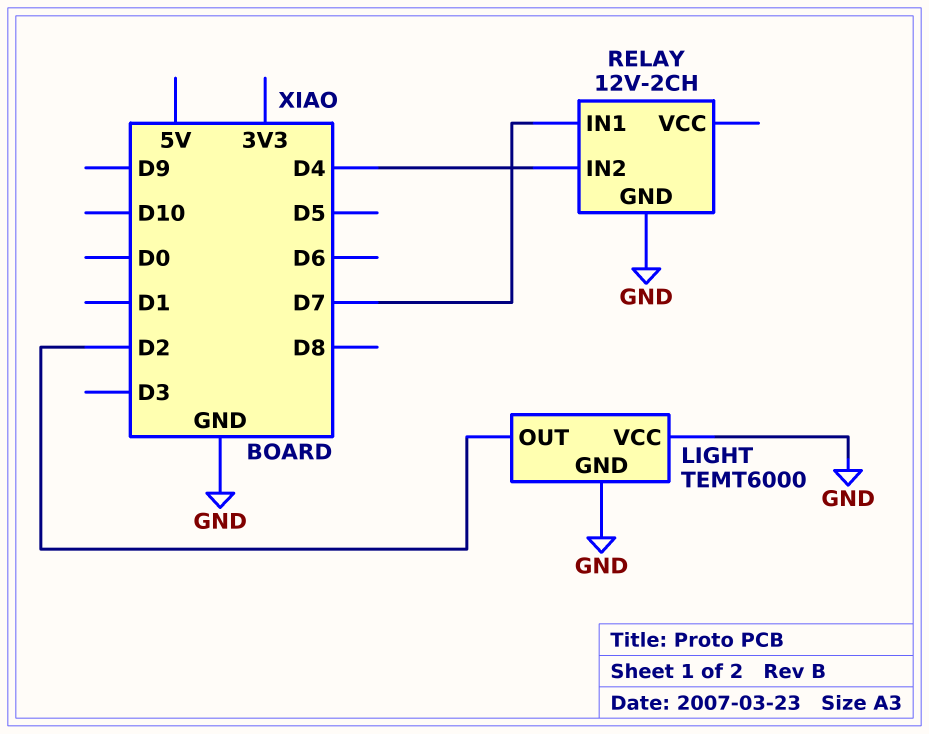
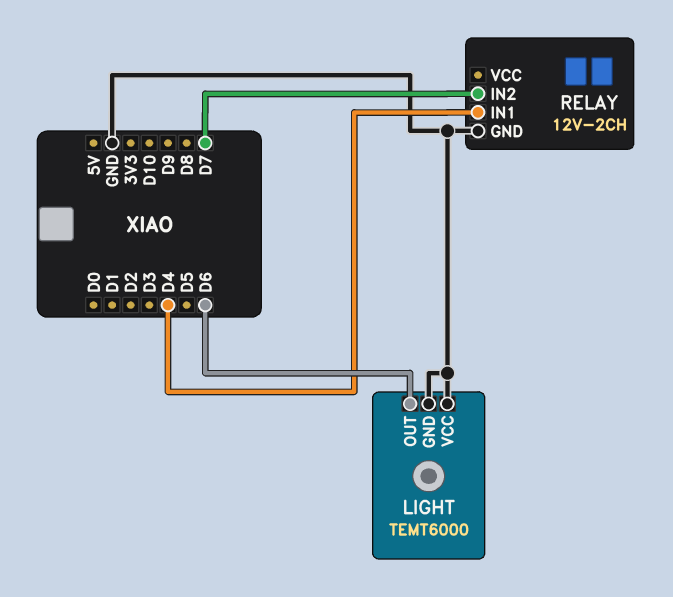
LIGHT pin OUT: D2 -> D6
RELAY pin IN1: D7 -> D4
RELAY pin IN2: D4 -> D7

